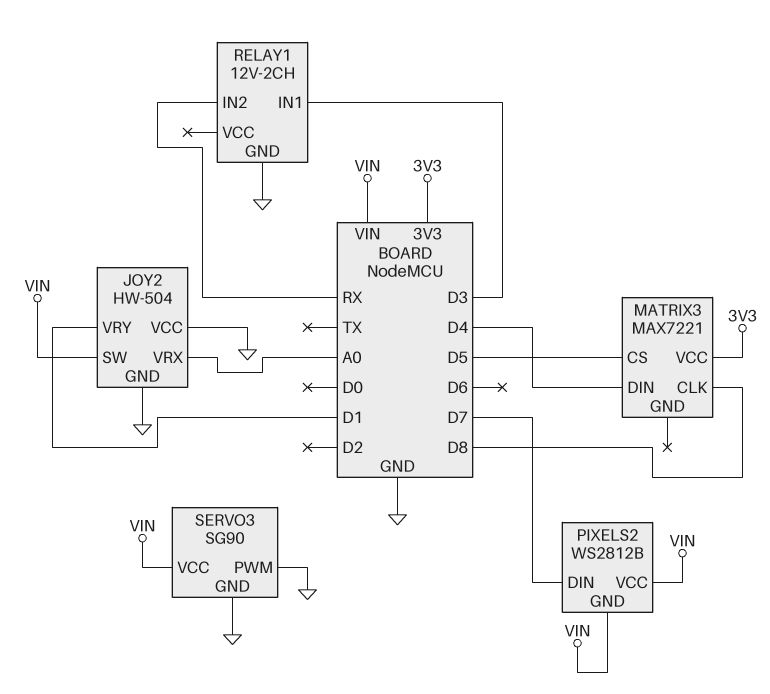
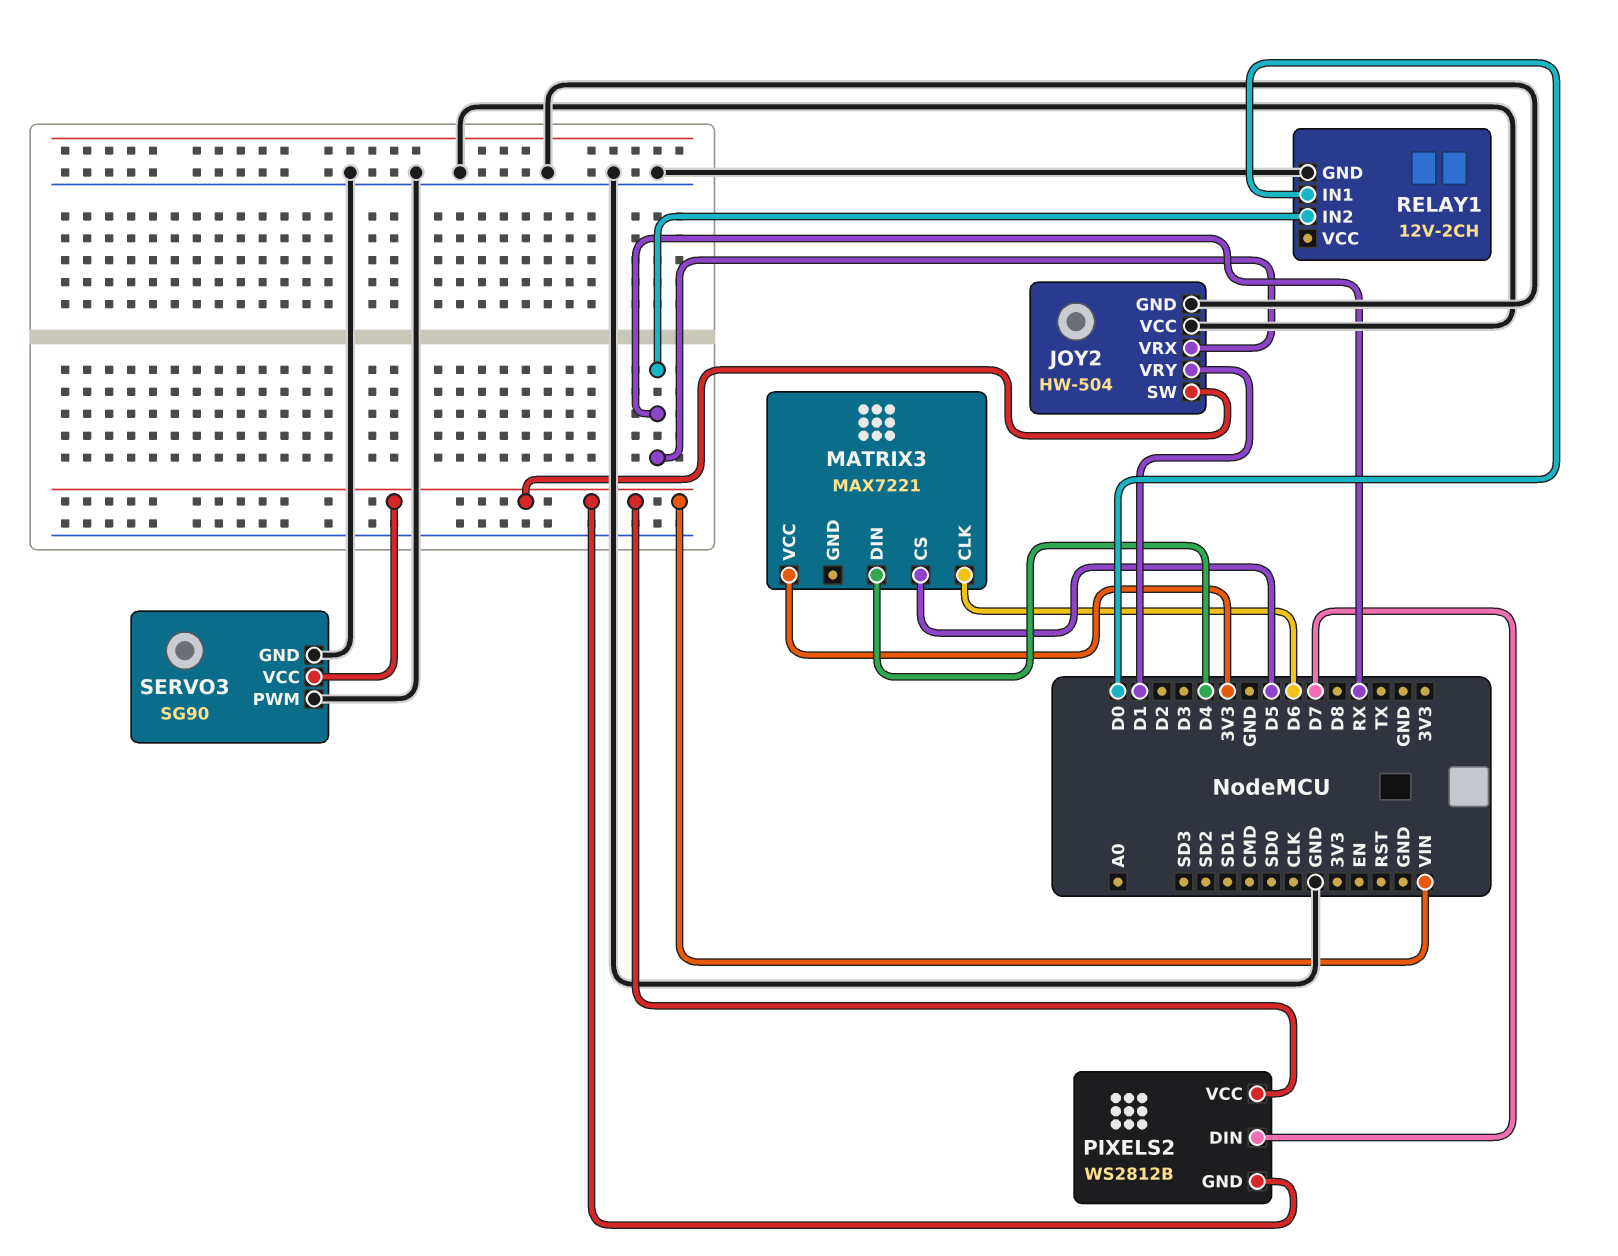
JOY2 pin VRX: A0 -> RX
MATRIX3 pin CLK: D8 -> D6
RELAY1 pin IN1: D3 -> D0

